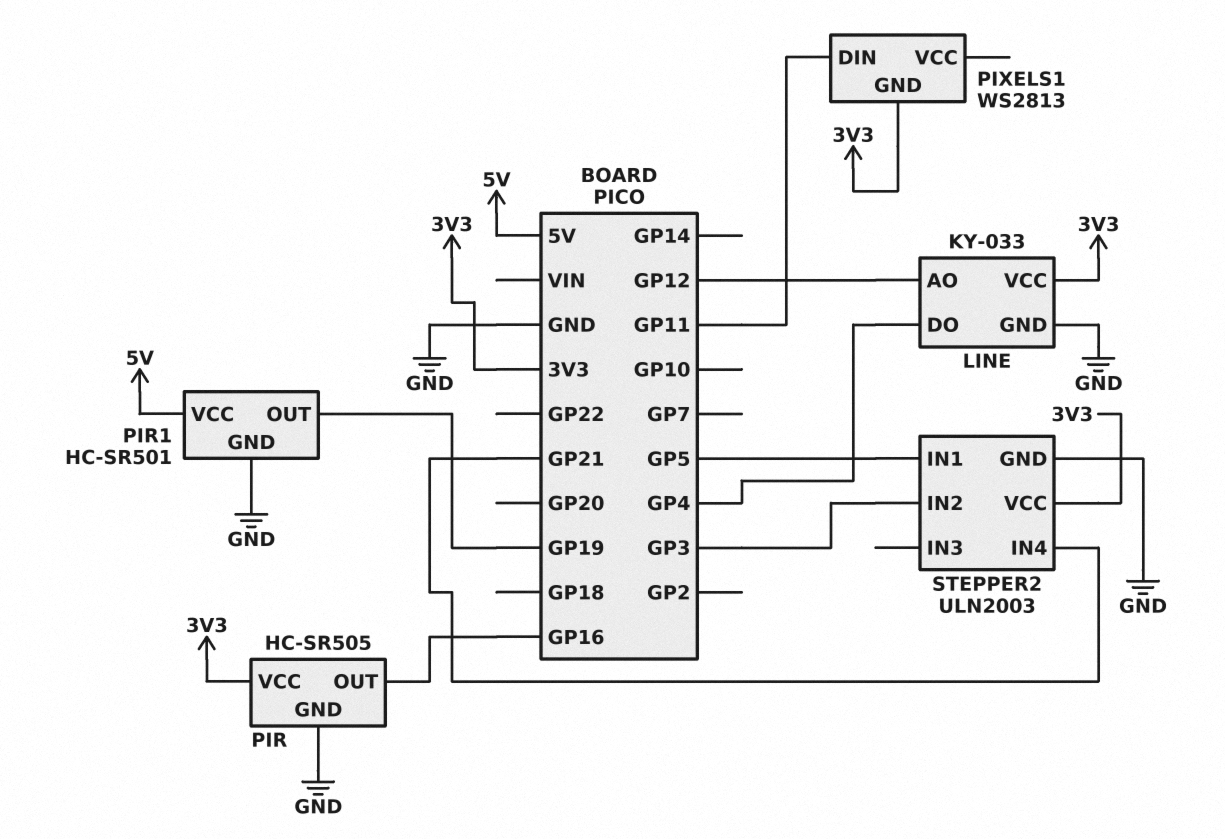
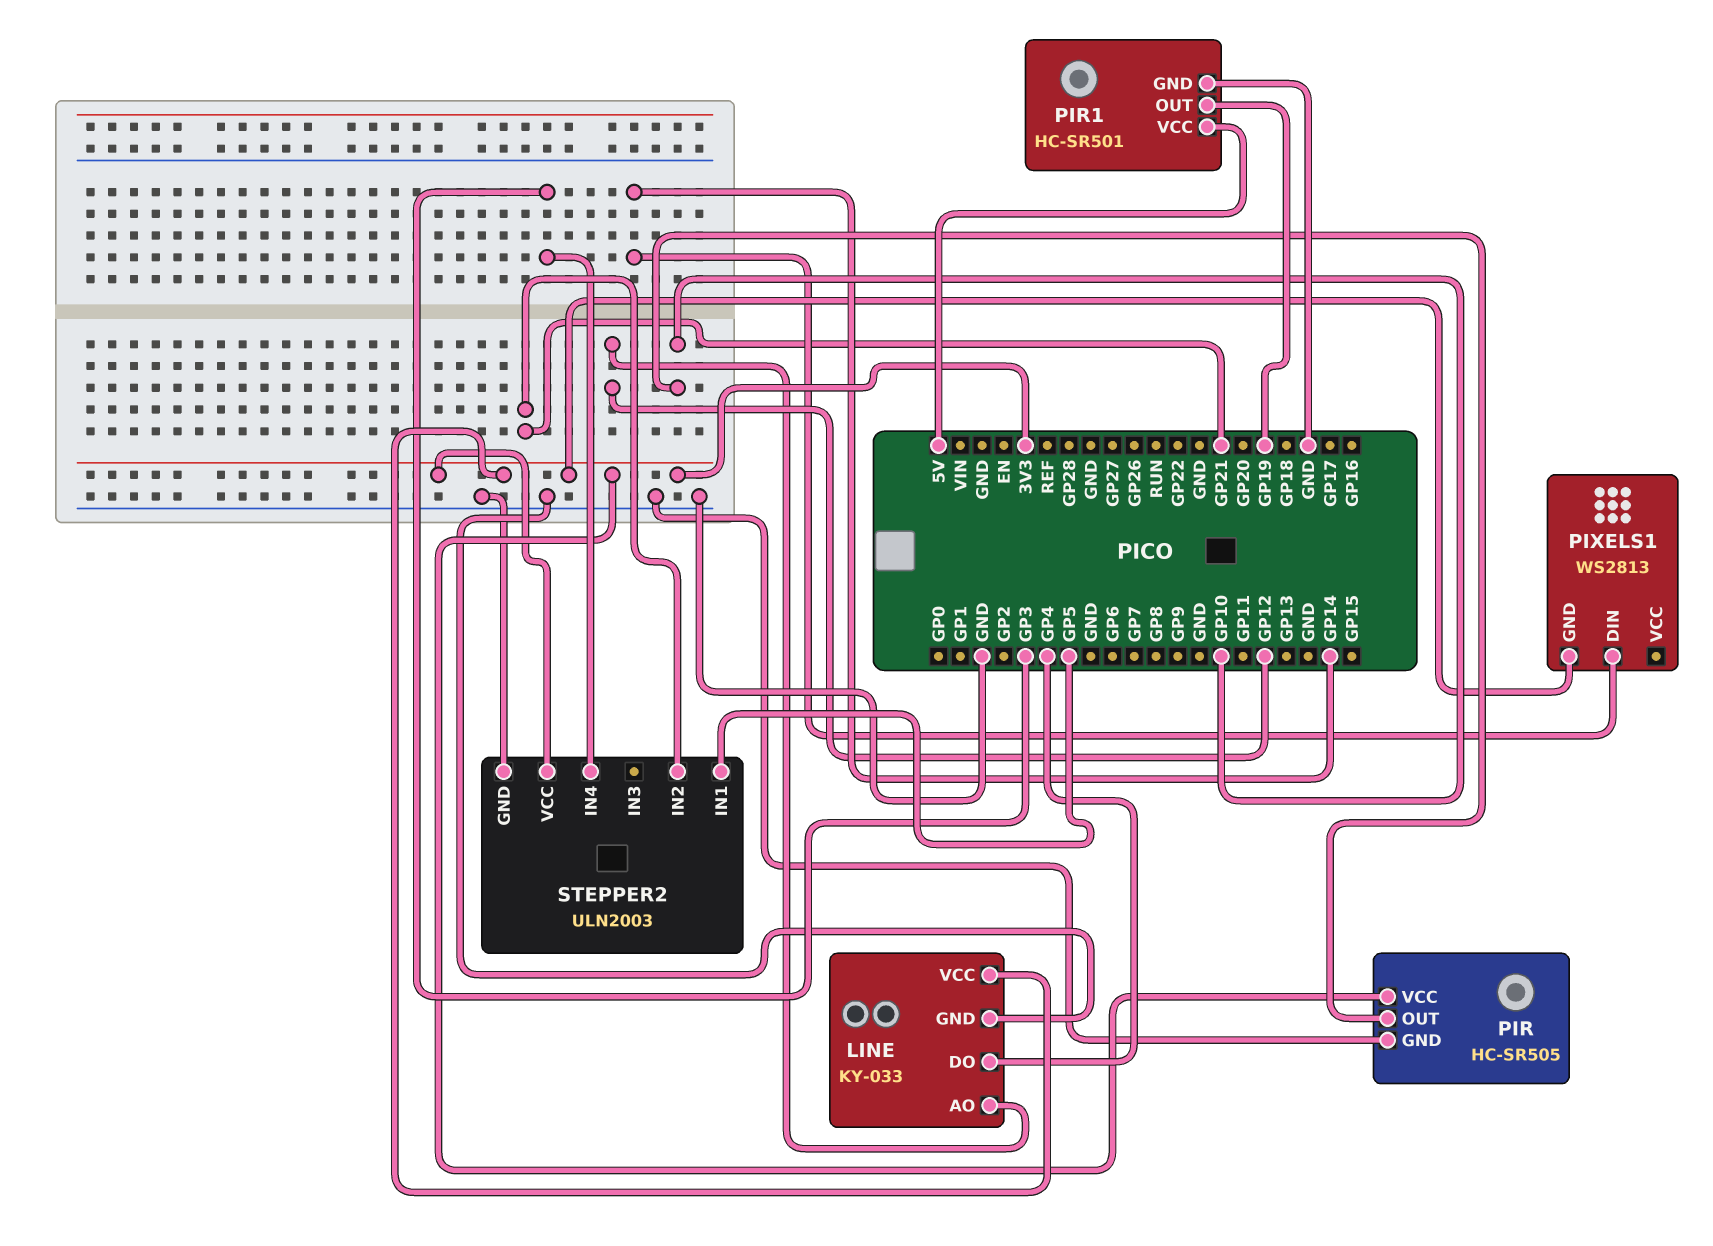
PIR pin OUT: GP16 -> GP10
PIXELS1 pin DIN: GP11 -> GP14
STEPPER2 pin IN2: GP3 -> GP21
STEPPER2 pin IN4: GP21 -> GP3

